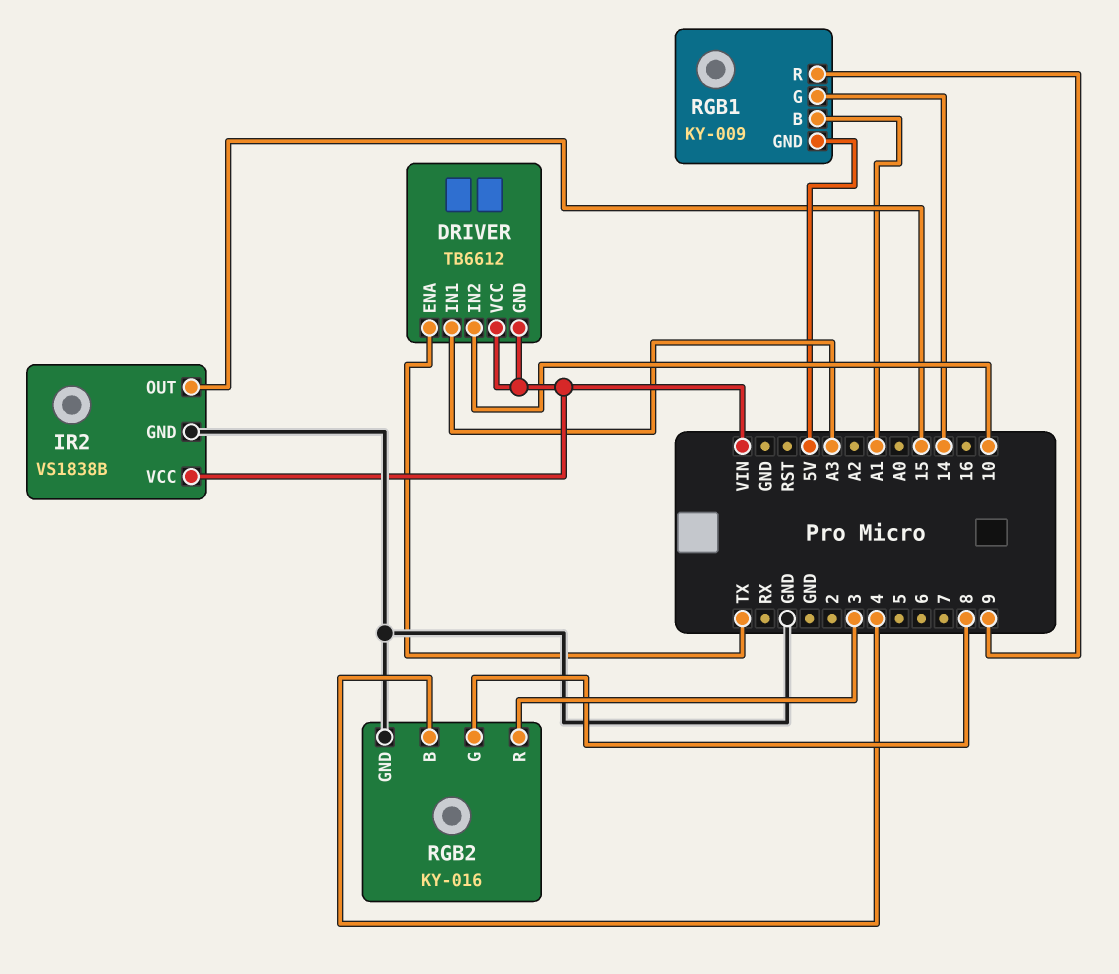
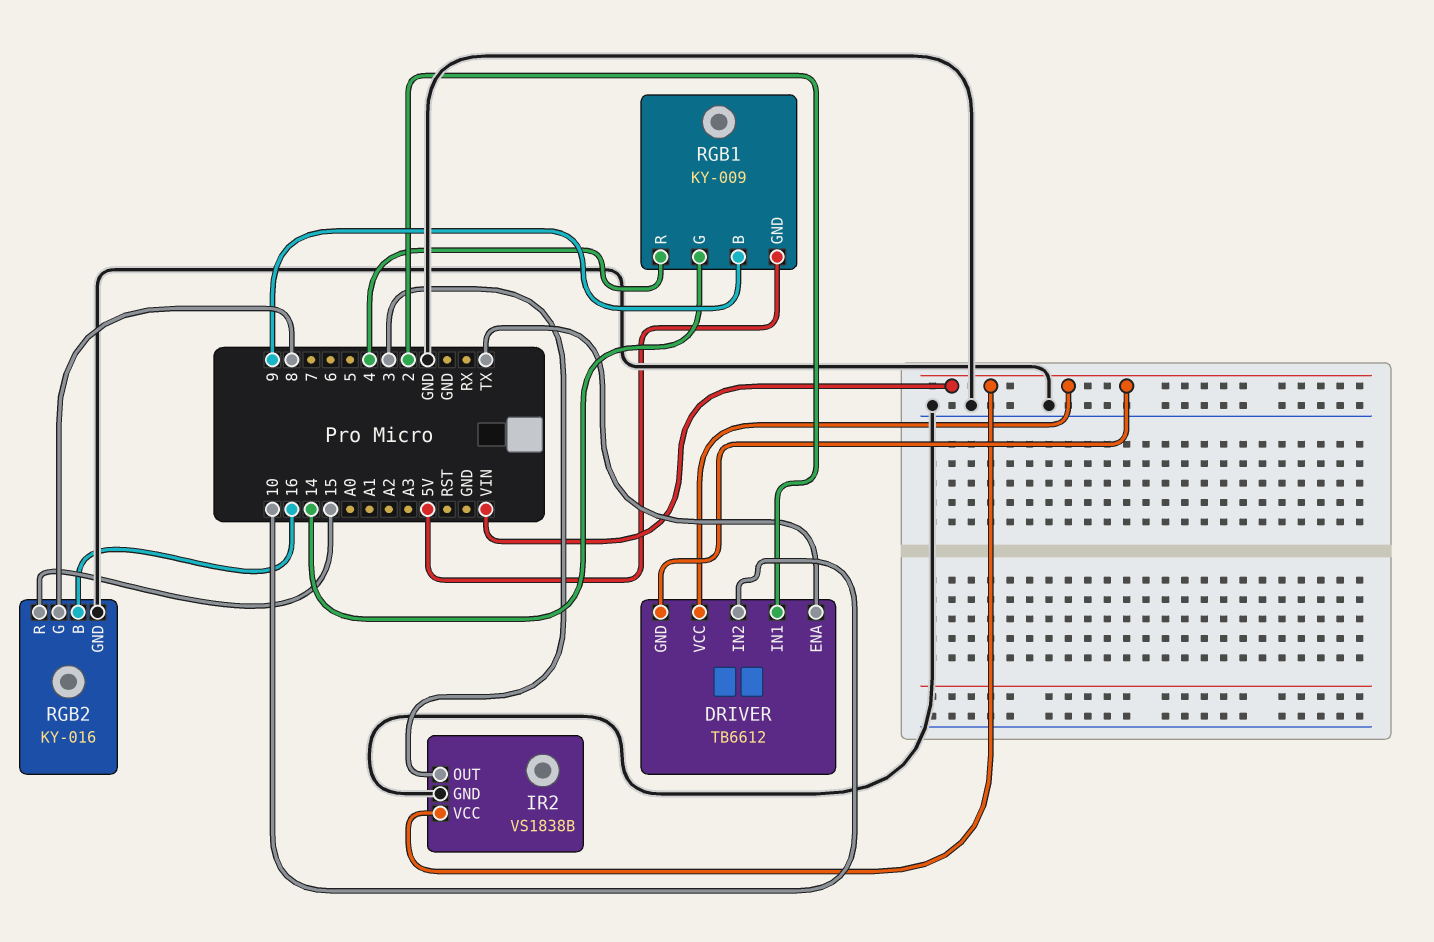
DRIVER pin IN1: A3 -> 2
IR2 pin OUT: 15 -> 3
RGB1 pin B: A1 -> 9
RGB1 pin R: 9 -> 4
RGB2 pin B: 4 -> 16
RGB2 pin R: 3 -> 15

